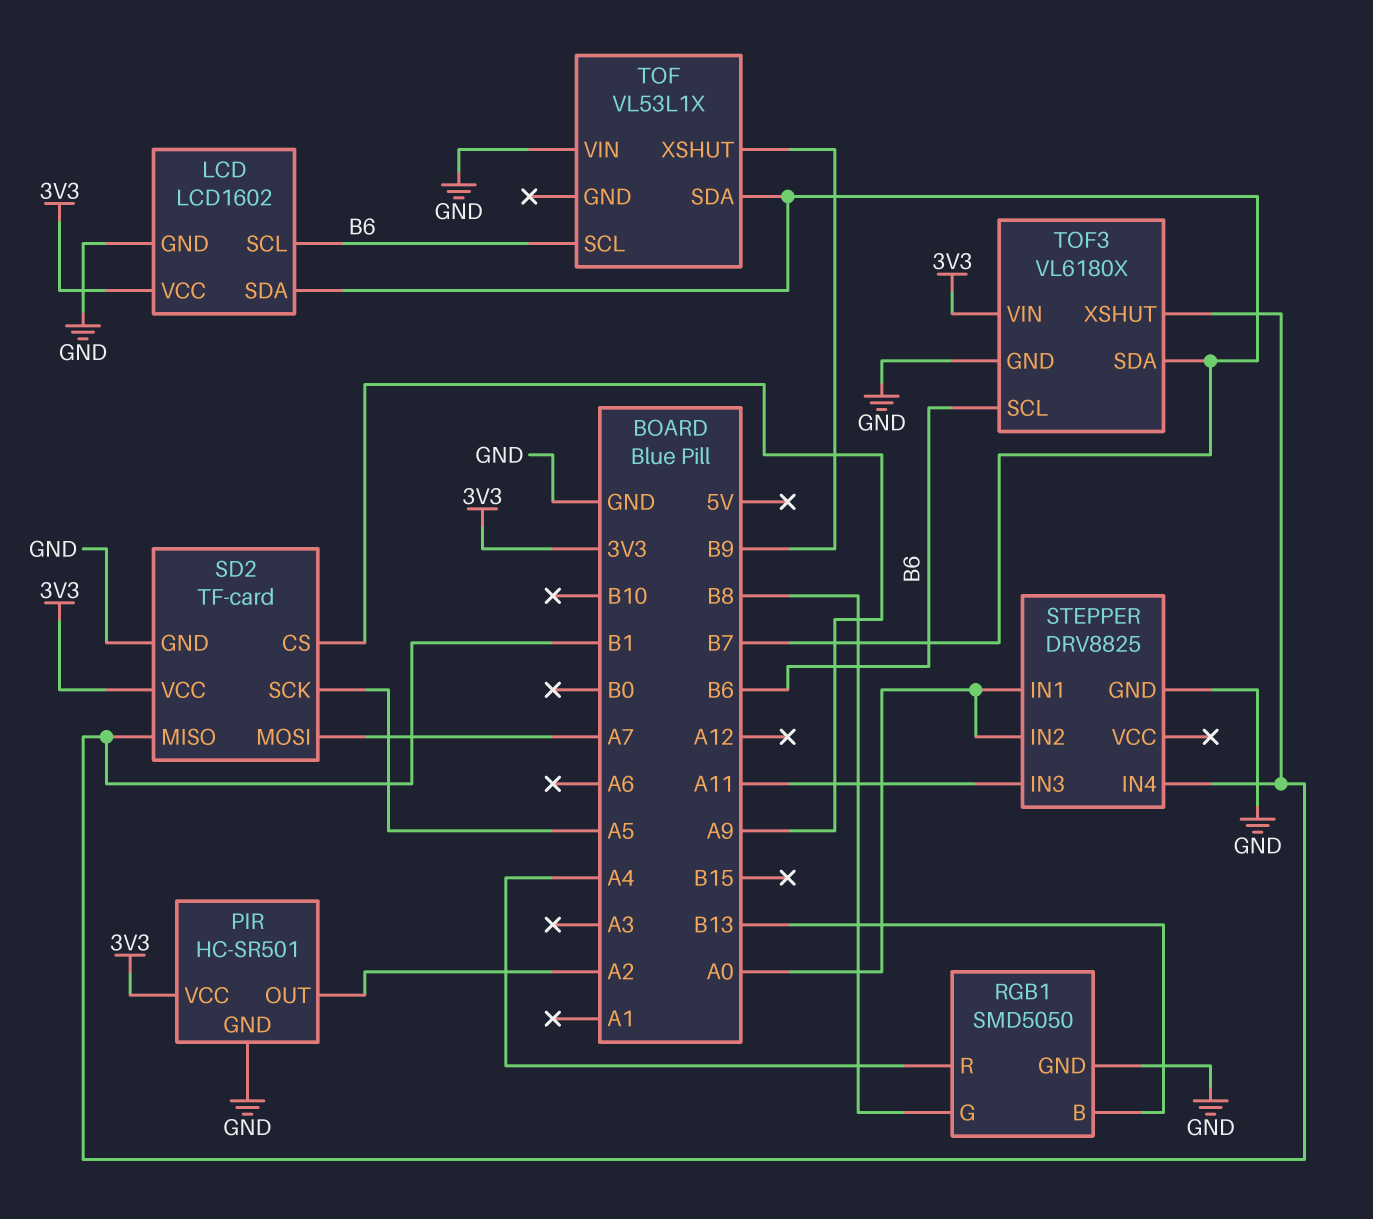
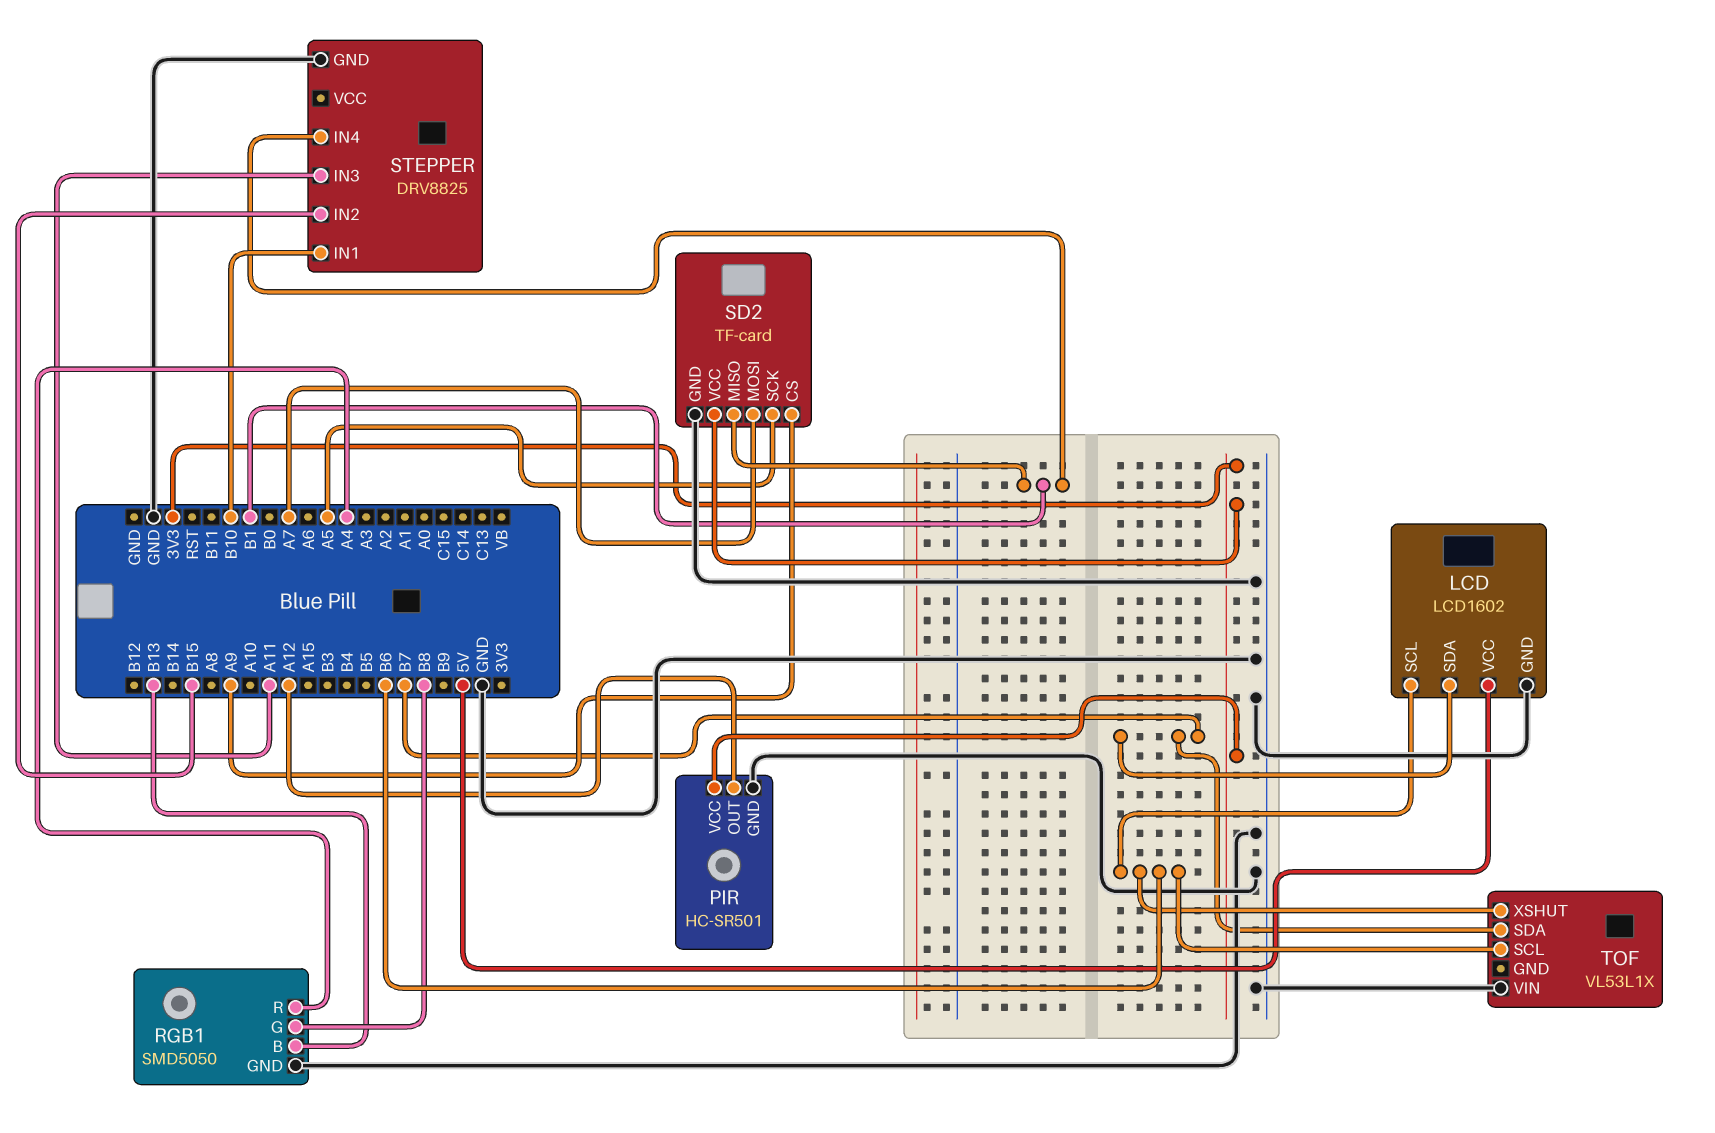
LCD pin VCC: 3V3 -> 5V
PIR pin OUT: A2 -> A12
STEPPER pin IN1: A0 -> B10
STEPPER pin IN2: A0 -> B15
TOF pin XSHUT: B9 -> B6
TOF3: VL6180X -> none
TOF3 pin GND: GND -> none
TOF3 pin SCL: B6 -> none
TOF3 pin SDA: B7 -> none
TOF3 pin VIN: 3V3 -> none
TOF3 pin XSHUT: B1 -> none

